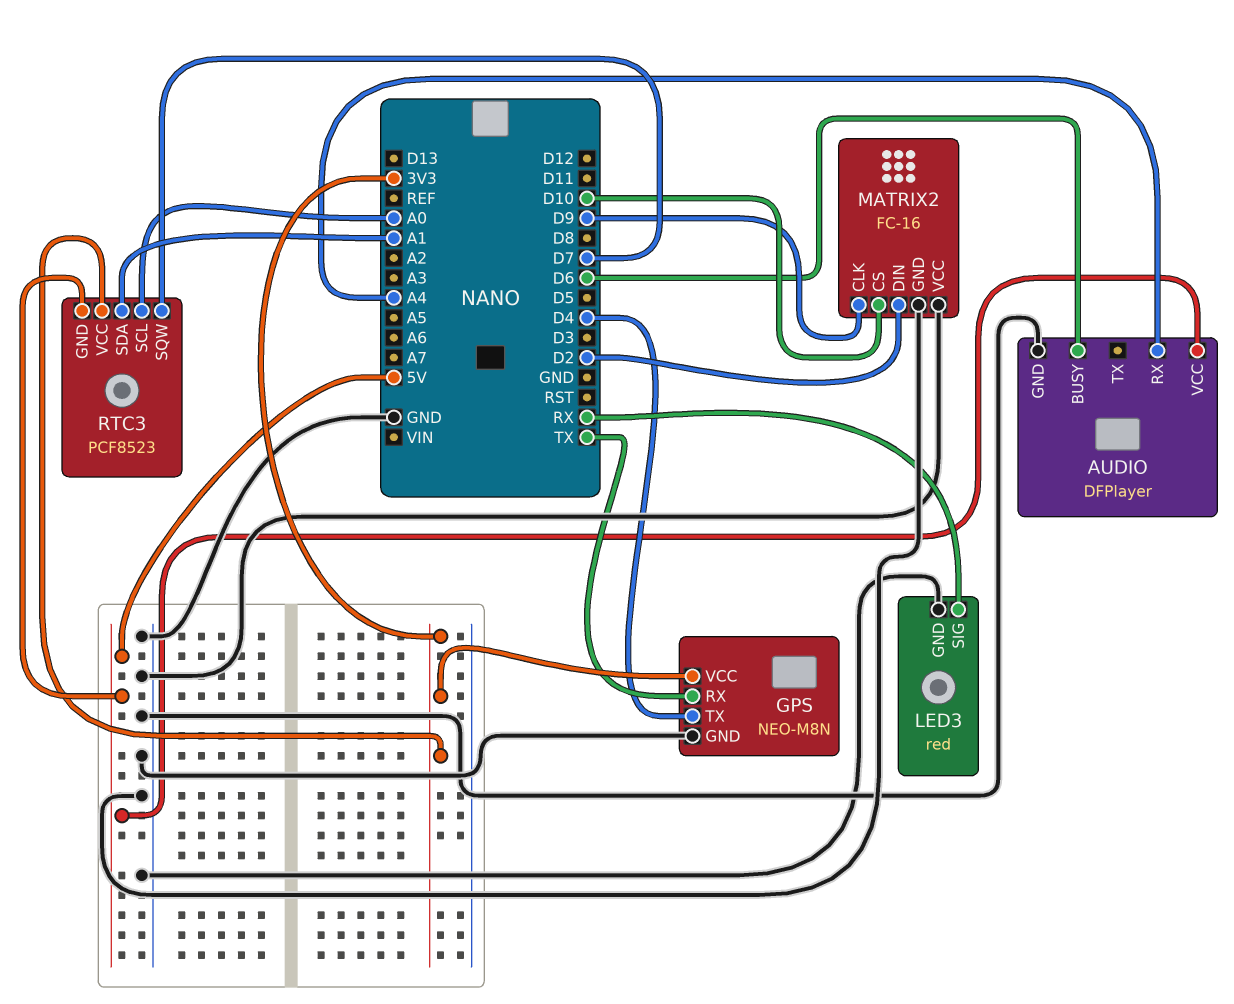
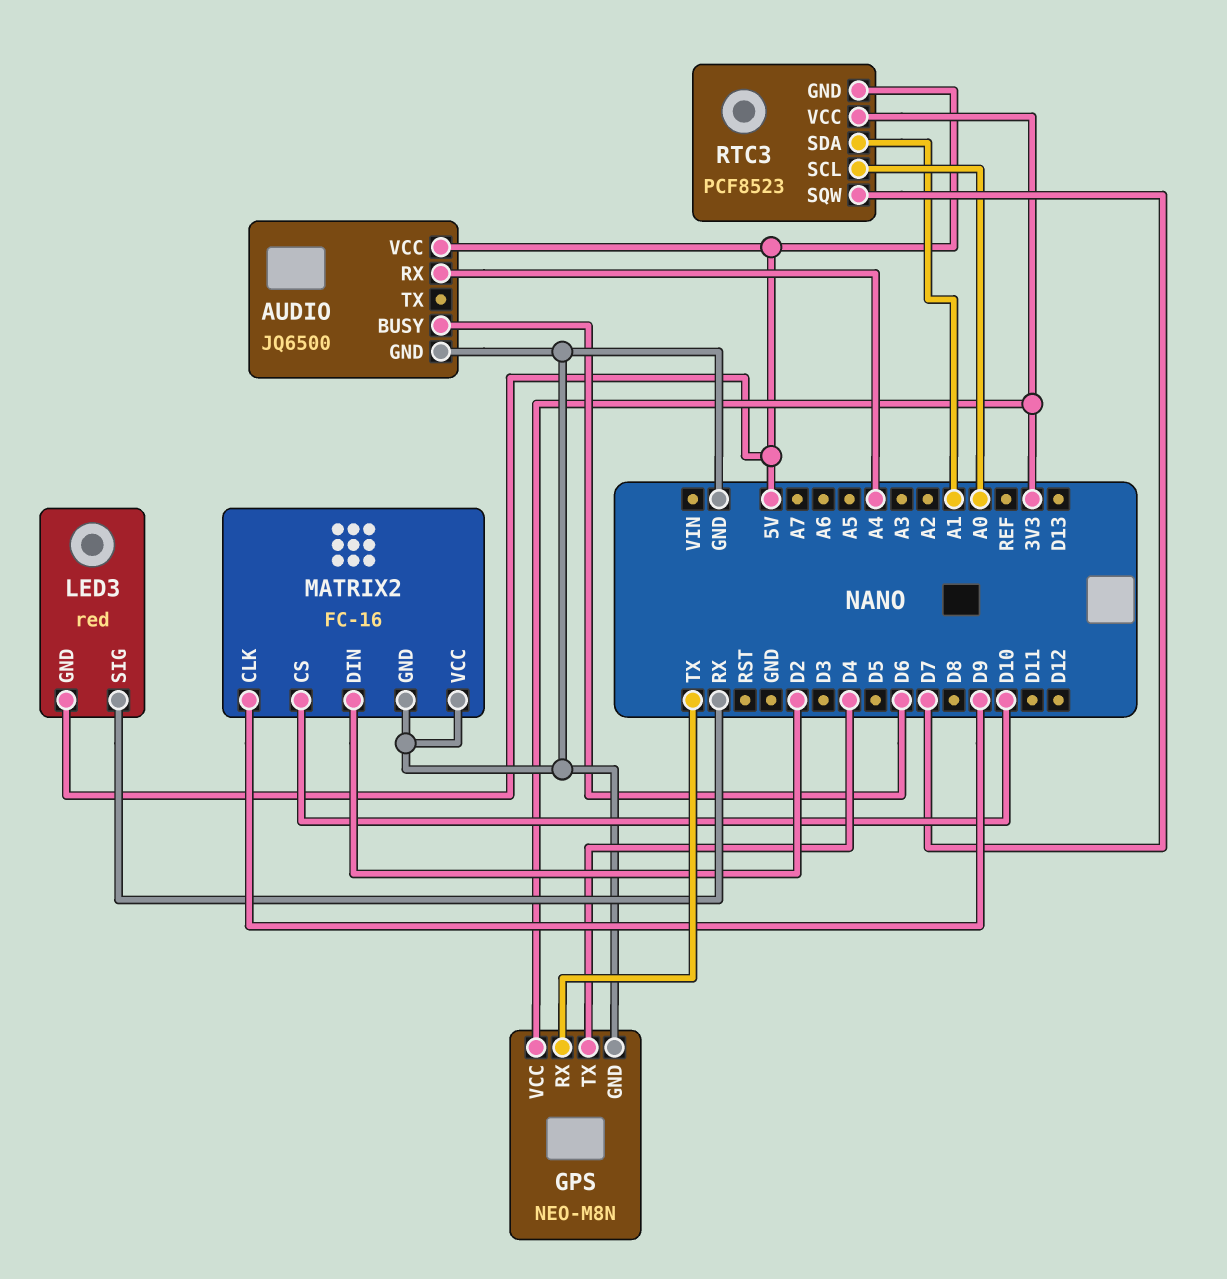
AUDIO: DFPlayer -> JQ6500
LED3 pin GND: GND -> 5V

